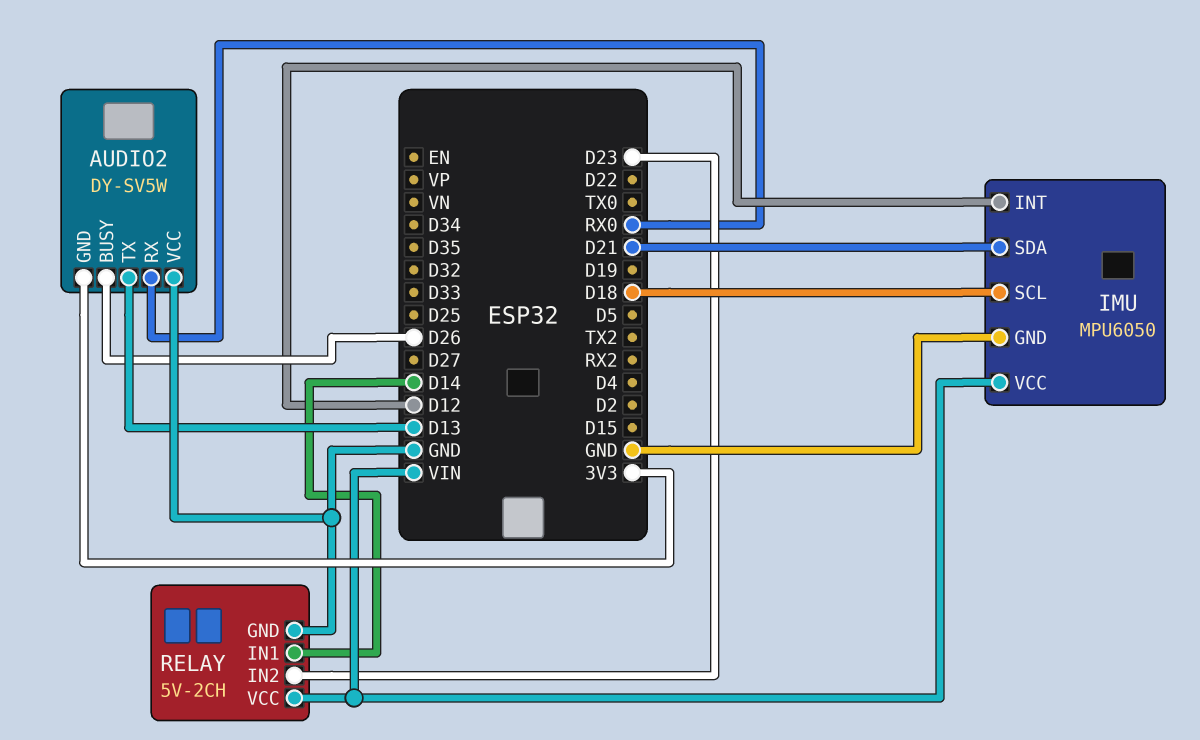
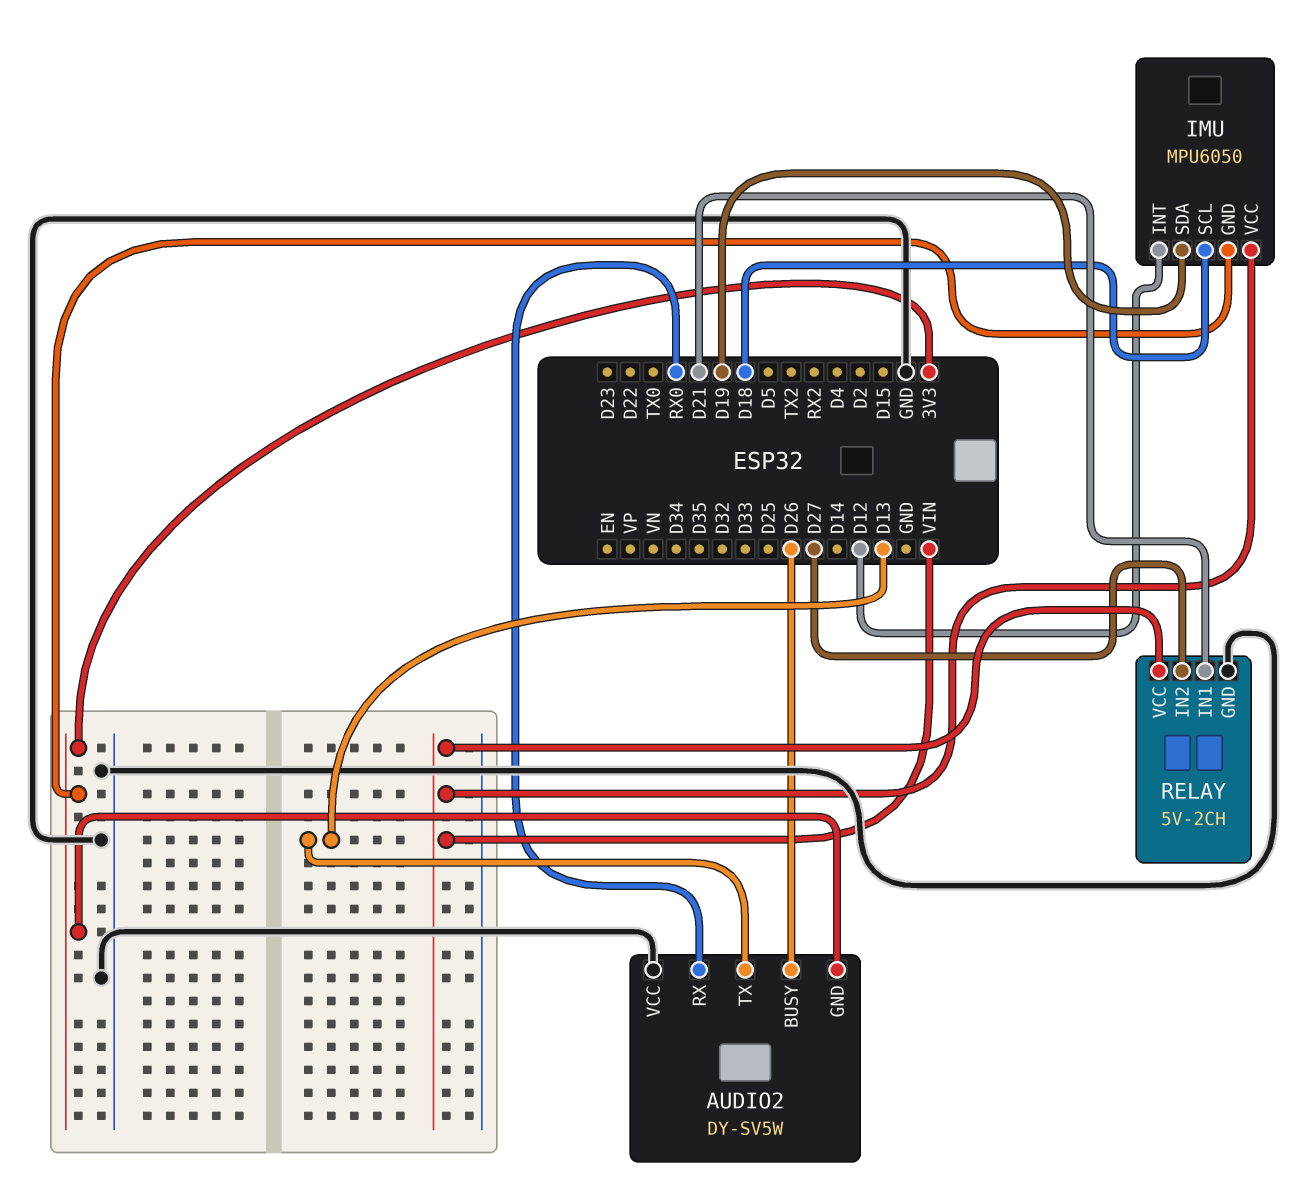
IMU pin GND: GND -> 3V3
IMU pin SDA: D21 -> D19
RELAY pin IN1: D14 -> D21
RELAY pin IN2: D23 -> D27

